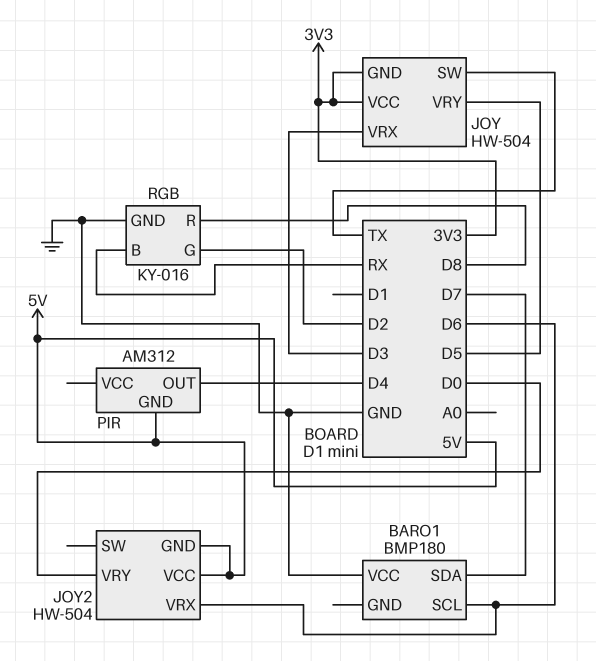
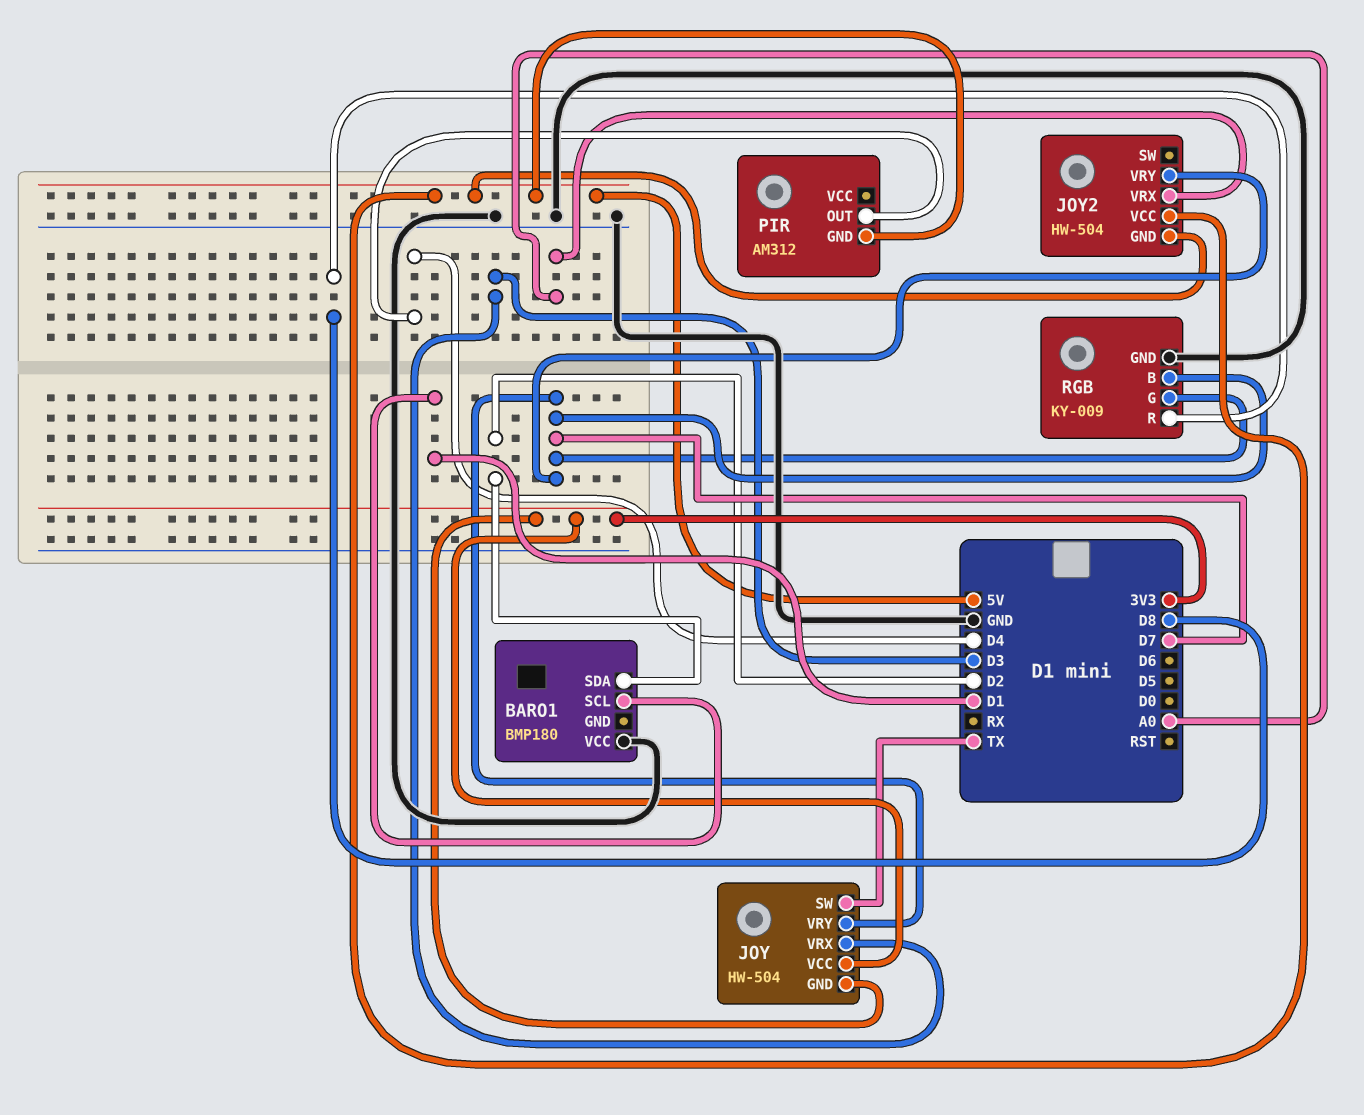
BARO1 pin SCL: D6 -> D1
BARO1 pin SDA: D7 -> D2
JOY pin VRY: D5 -> D7
JOY2 pin VRX: D6 -> A0
JOY2 pin VRY: D0 -> D7
RGB: KY-016 -> KY-009
RGB pin B: RX -> D7
RGB pin G: D2 -> D7

